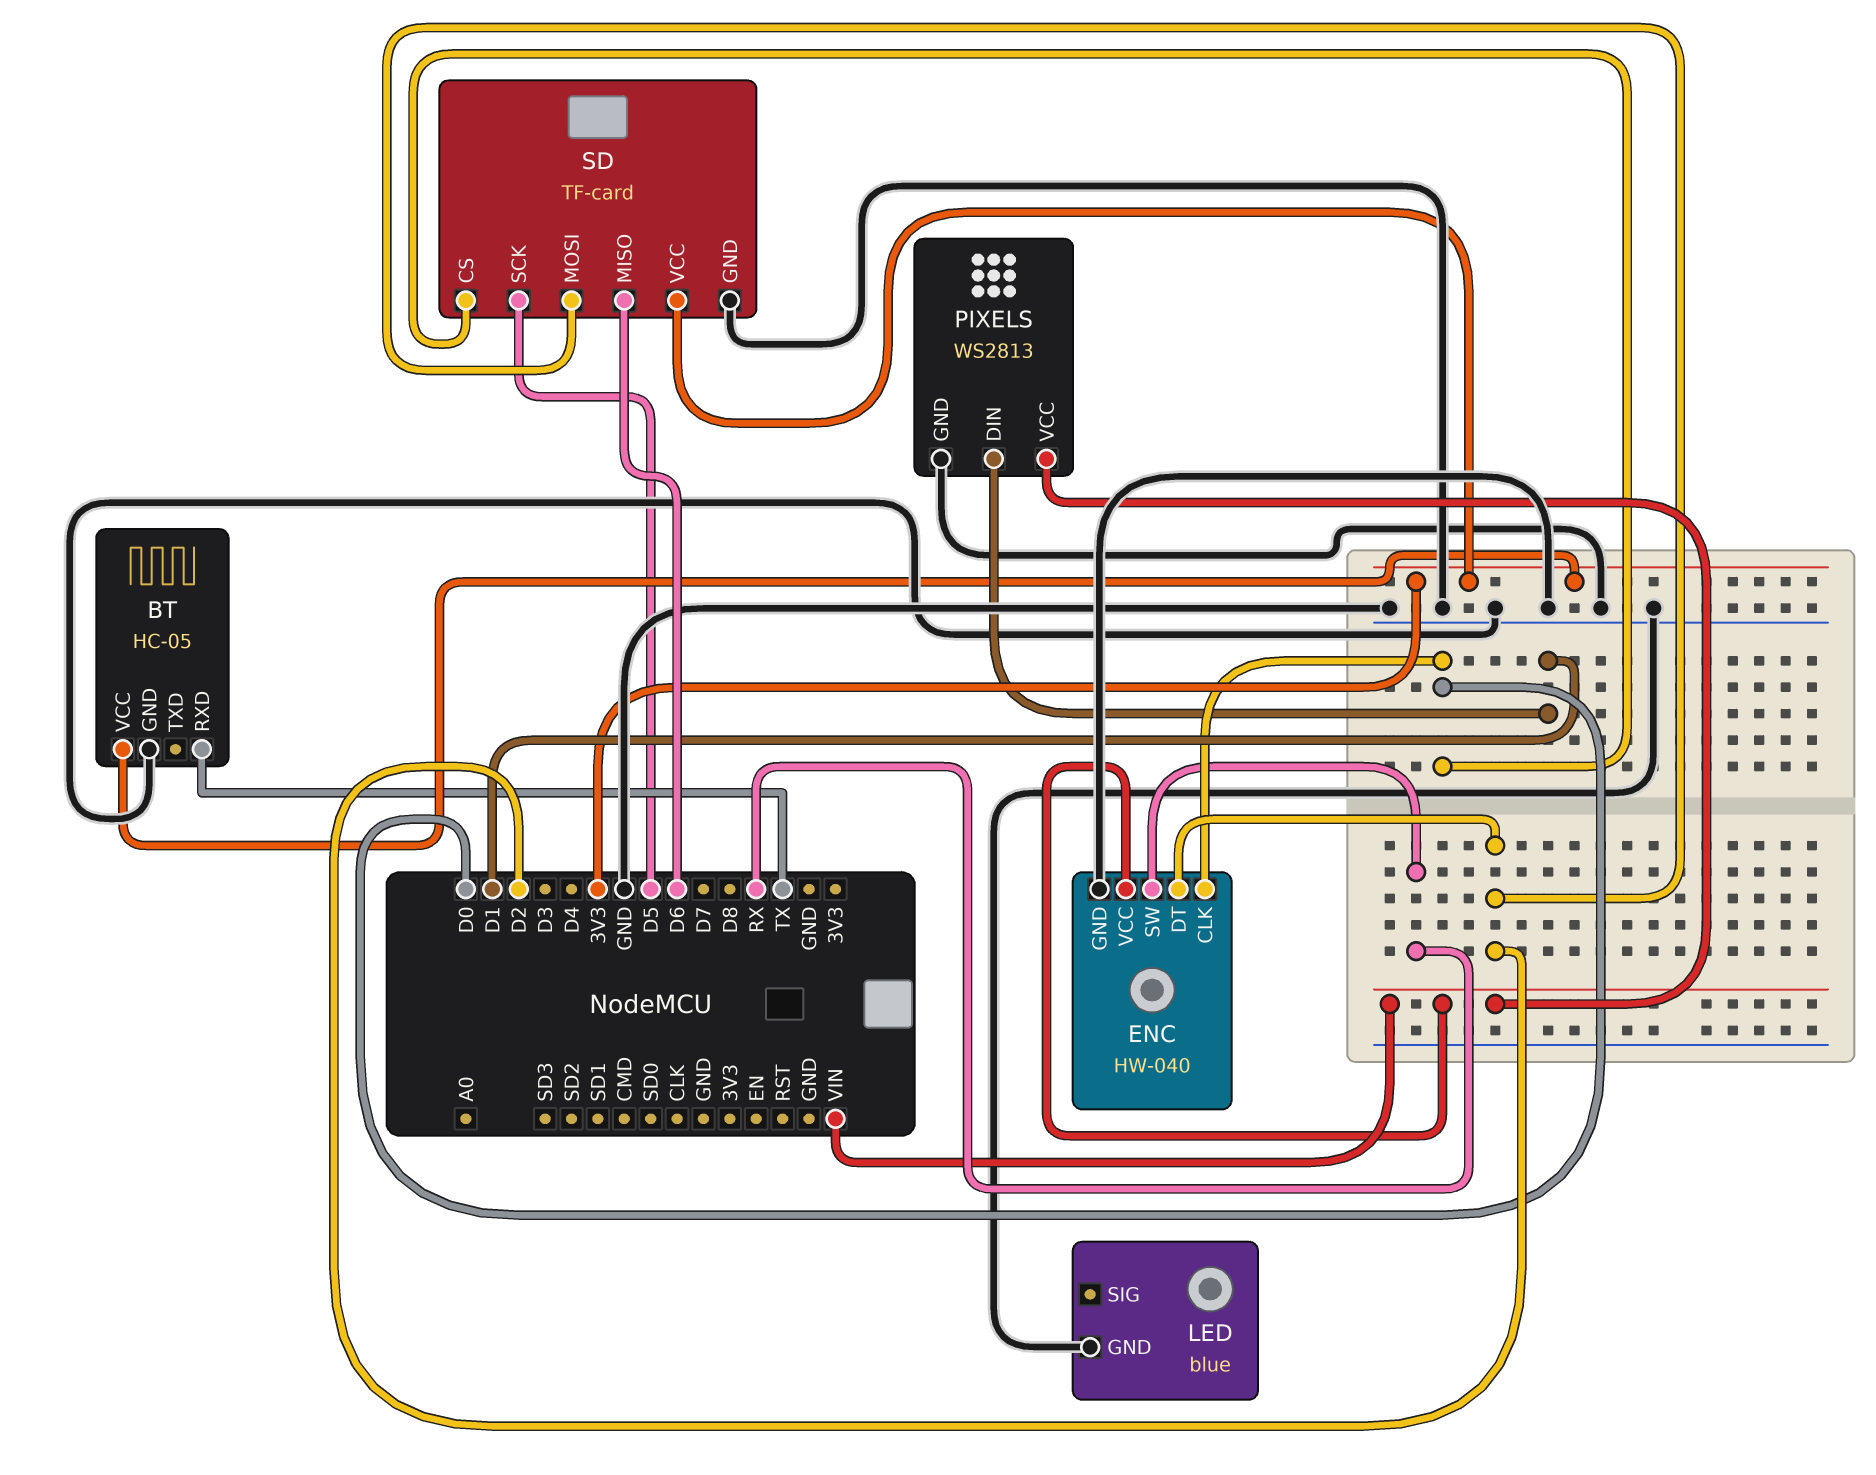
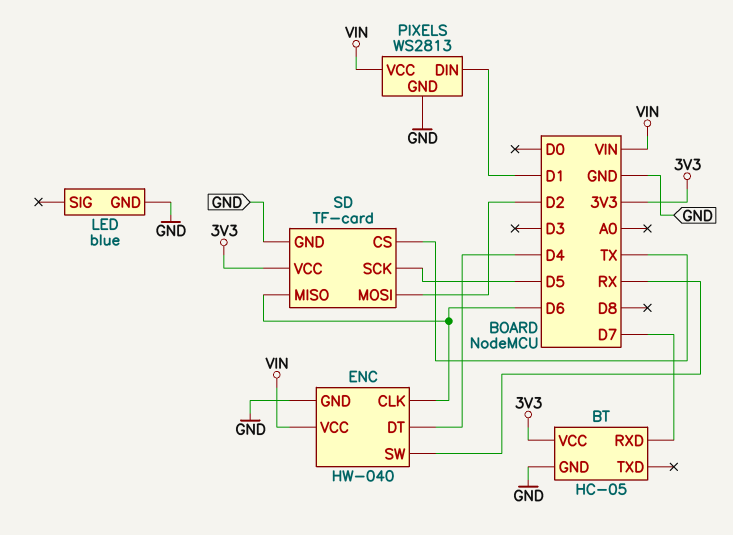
BT pin RXD: TX -> D7
ENC pin CLK: D0 -> D6
ENC pin DT: D2 -> D4
SD pin CS: D0 -> TX

